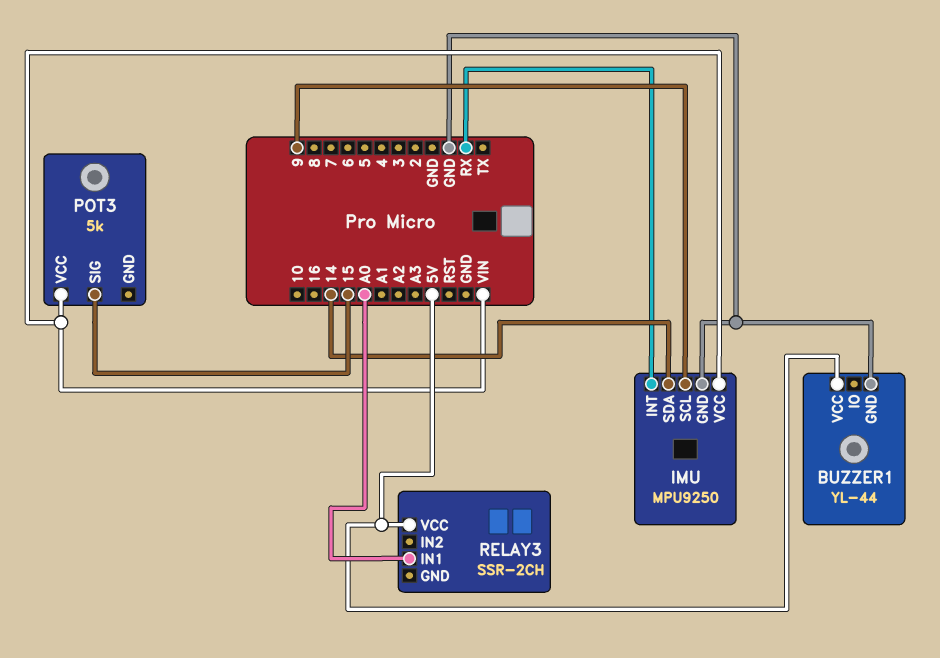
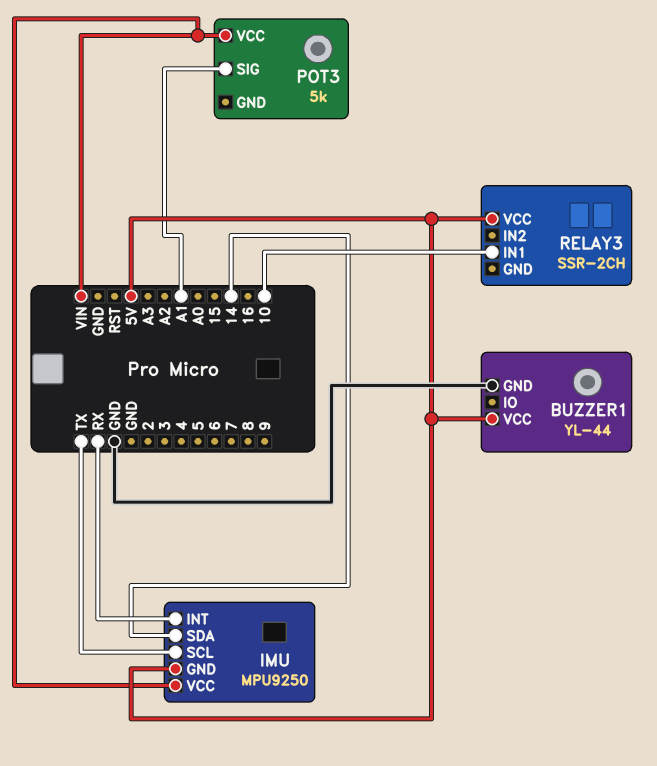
IMU pin GND: GND -> 5V
IMU pin SCL: 9 -> TX
POT3 pin SIG: 15 -> A1
RELAY3 pin IN1: A0 -> 10

